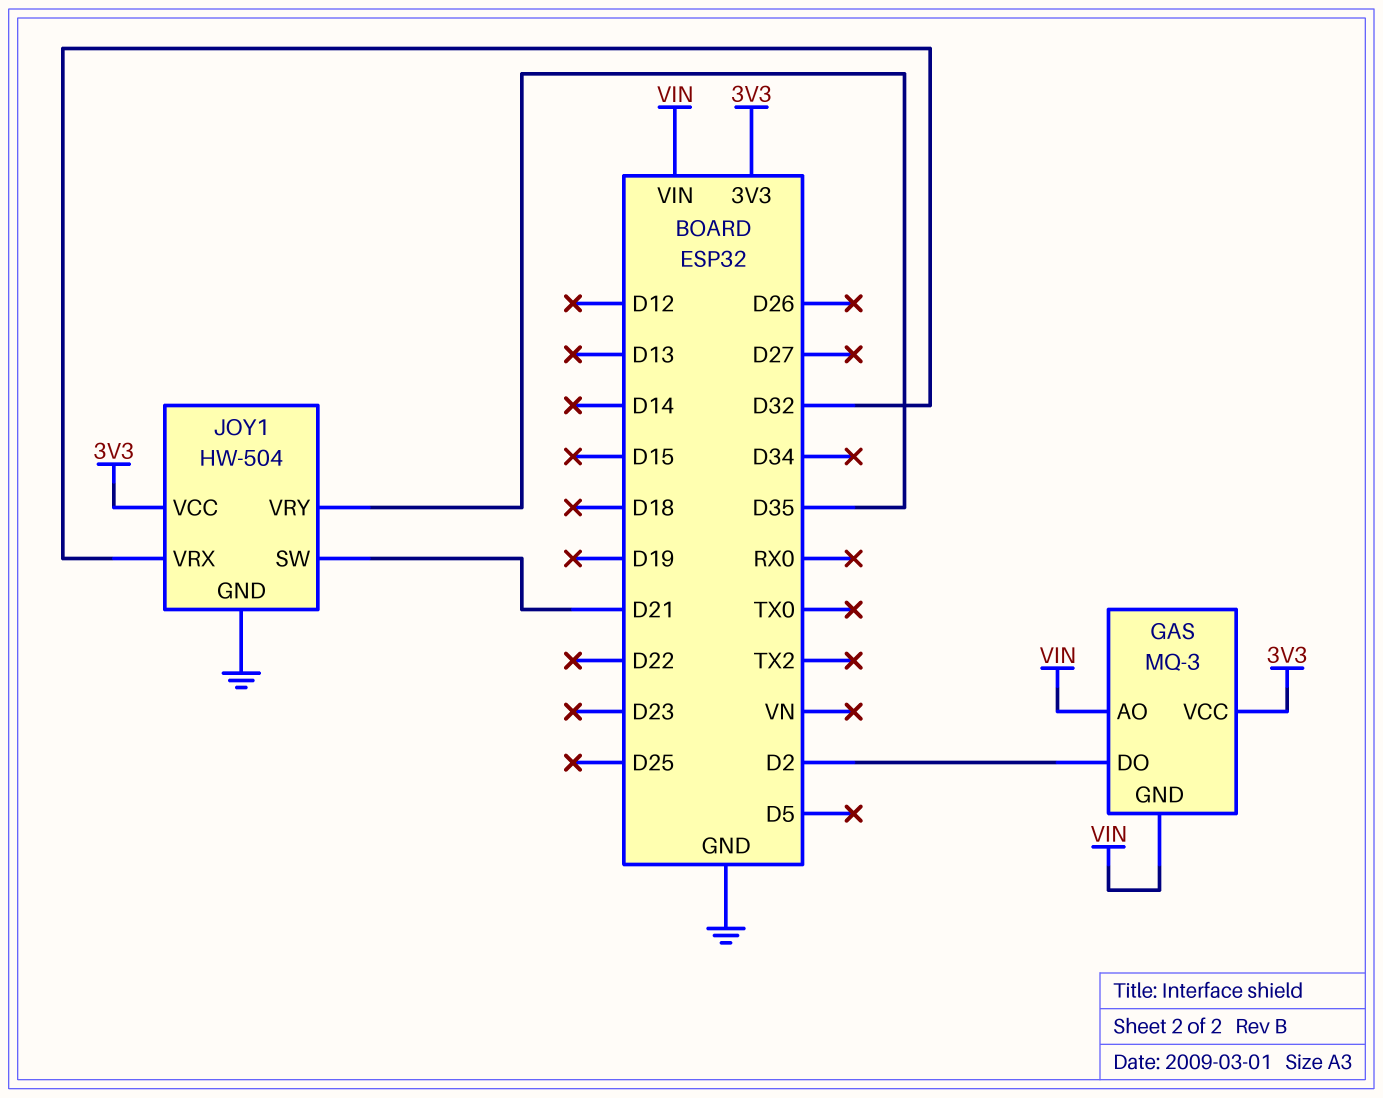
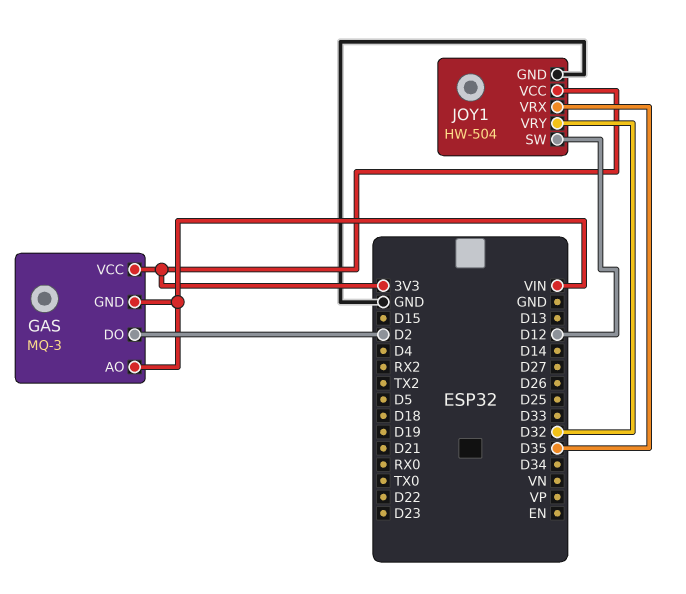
JOY1 pin SW: D21 -> D12
JOY1 pin VRX: D32 -> D35
JOY1 pin VRY: D35 -> D32

